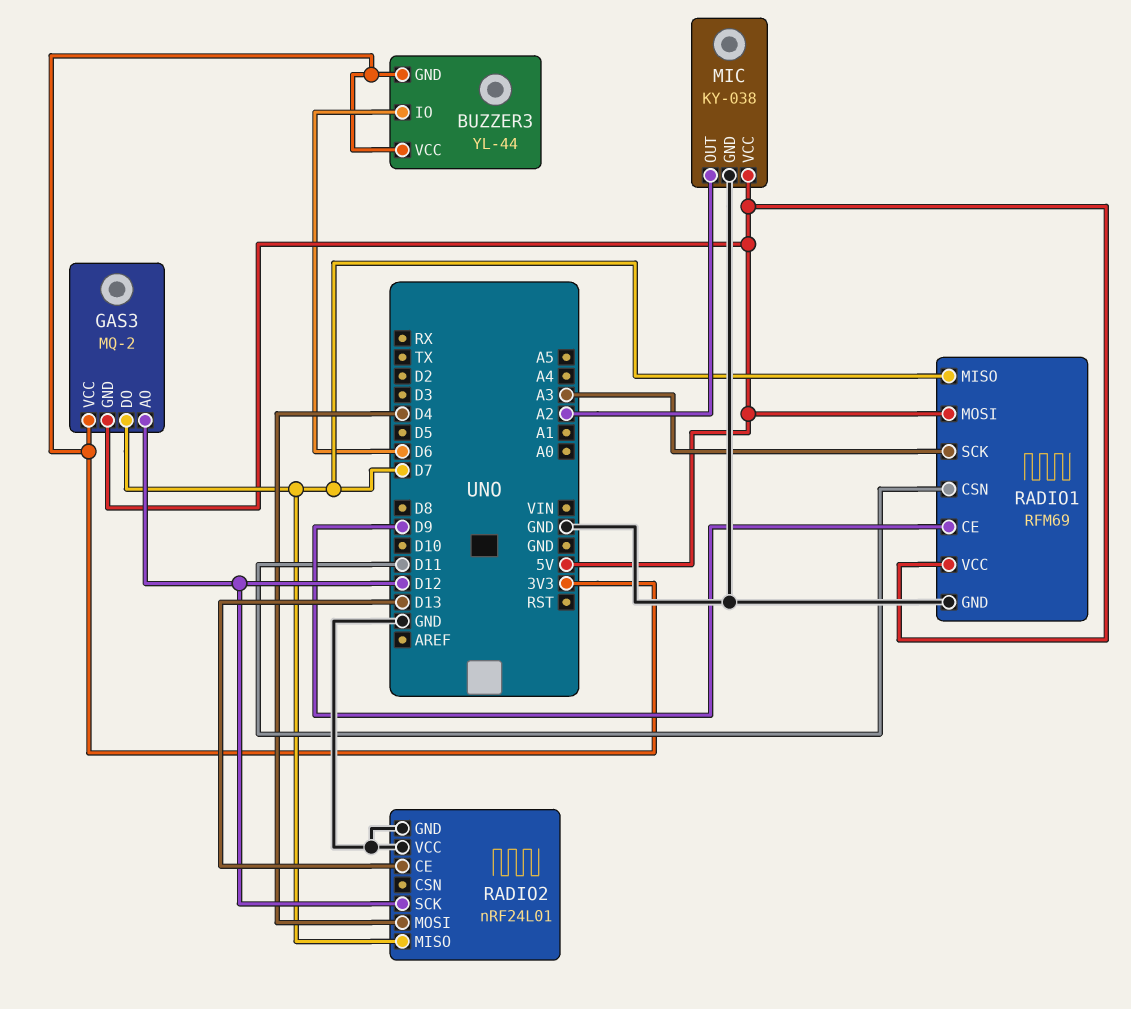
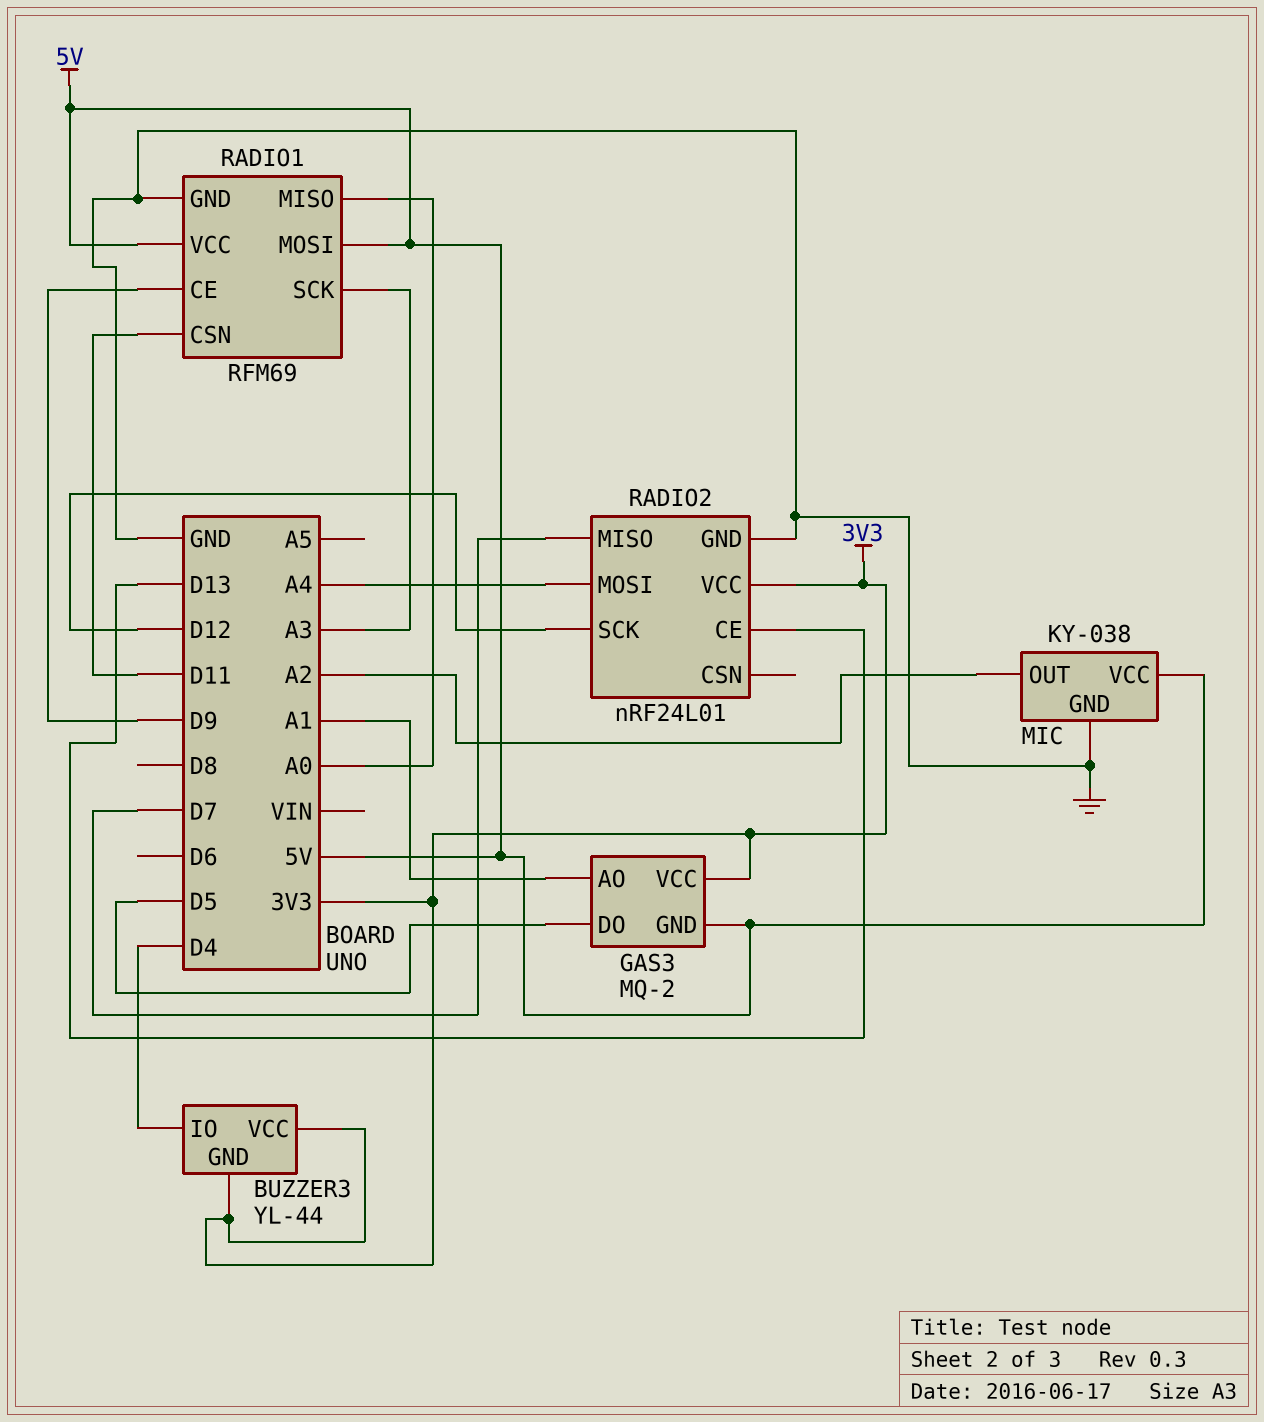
BUZZER3 pin IO: D6 -> D4
GAS3 pin AO: D12 -> A1
GAS3 pin DO: D7 -> D5
RADIO1 pin MISO: D7 -> A0
RADIO2 pin MOSI: D4 -> A4
RADIO2 pin VCC: GND -> 3V3

